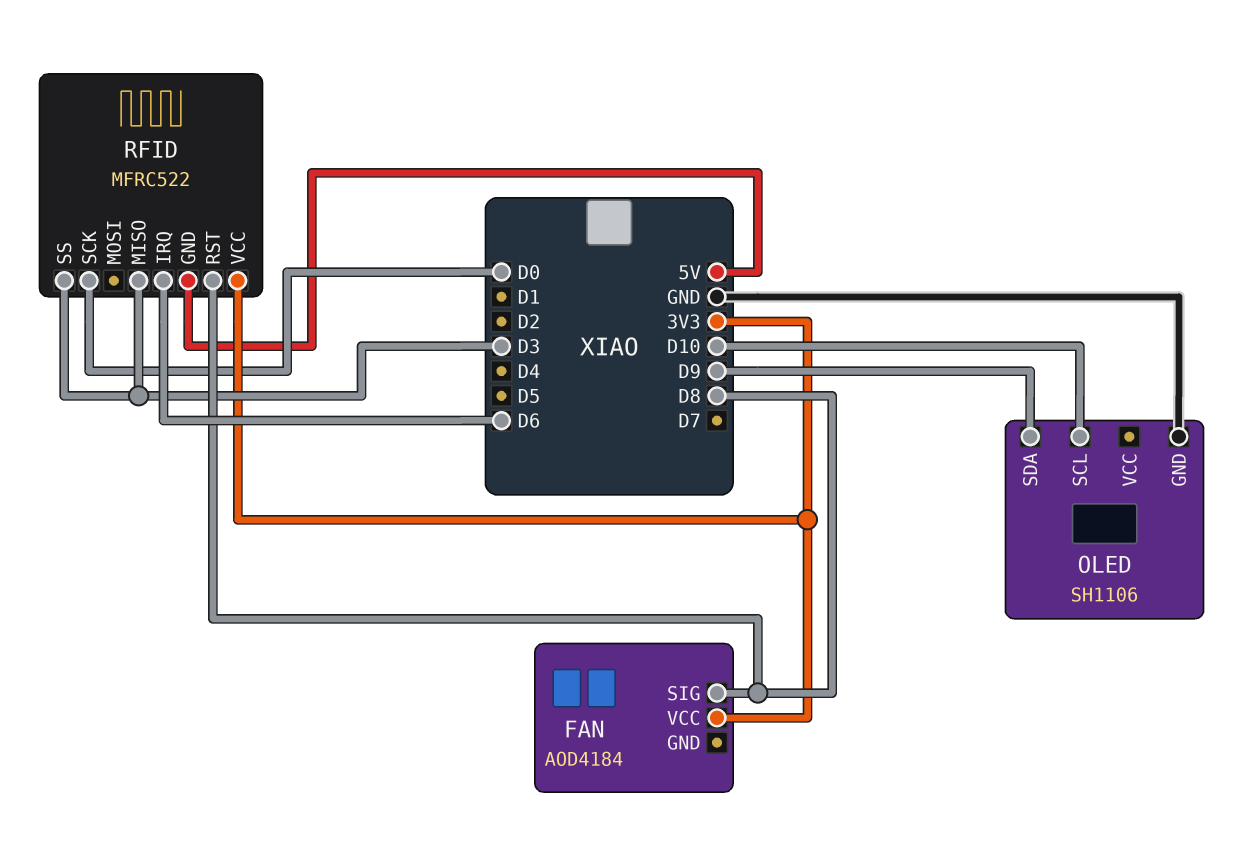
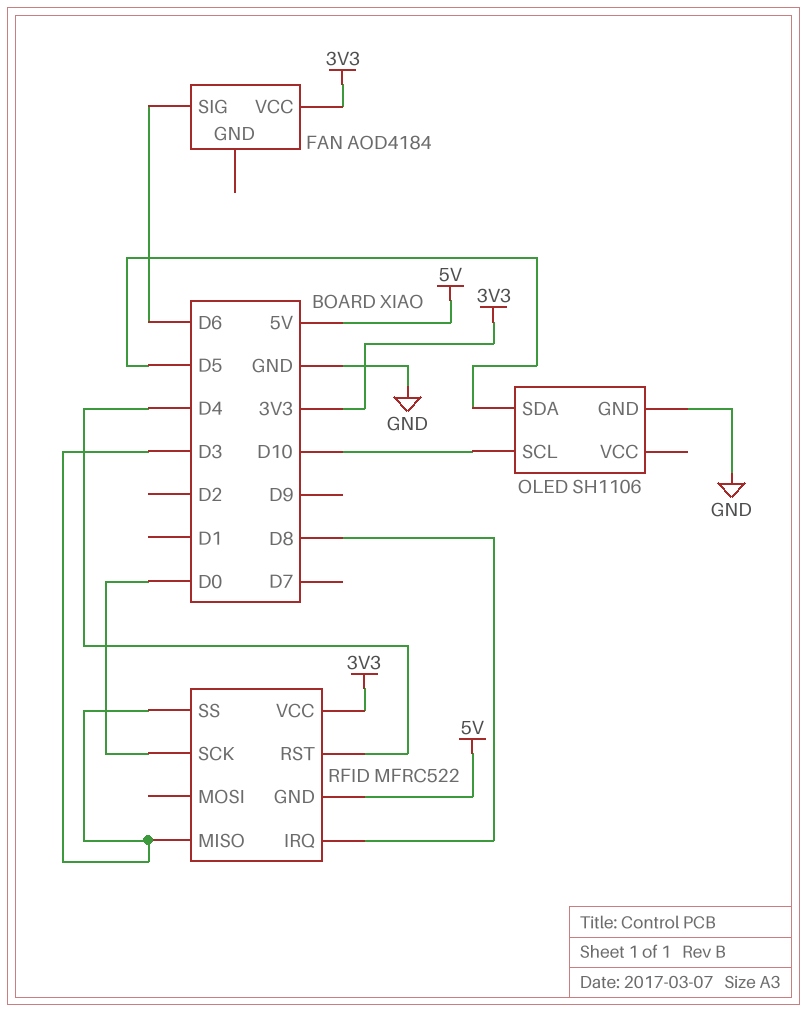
FAN pin SIG: D8 -> D6
OLED pin SDA: D9 -> D5
RFID pin IRQ: D6 -> D8
RFID pin RST: D8 -> D4

